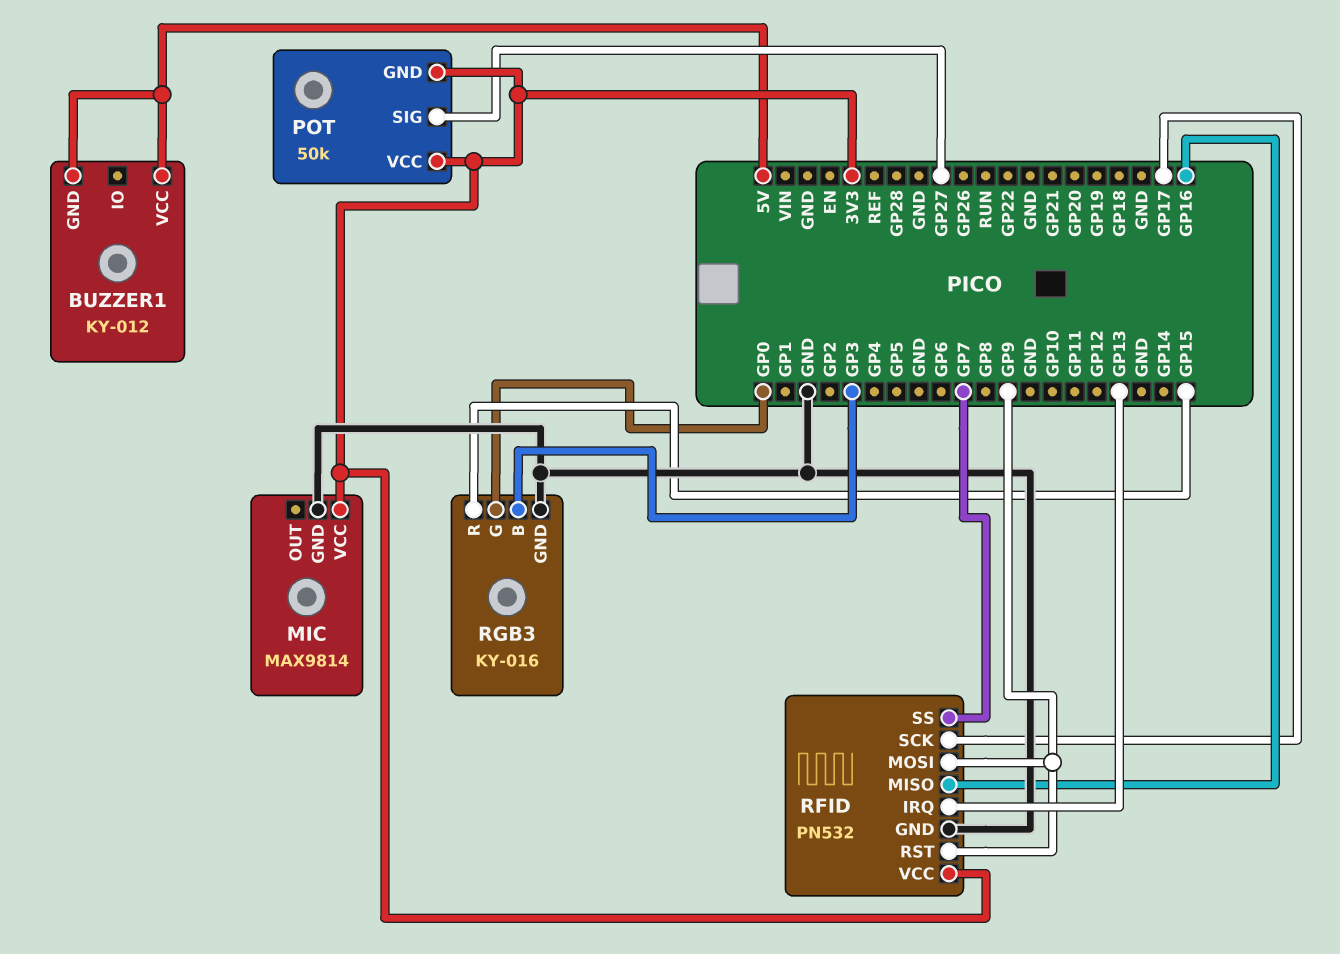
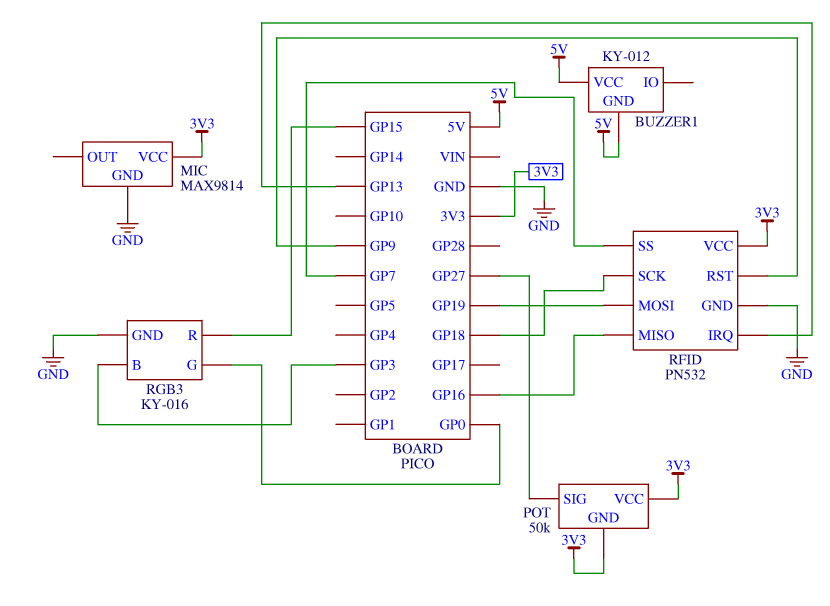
RFID pin MOSI: GP9 -> GP19
RFID pin SCK: GP17 -> GP18

